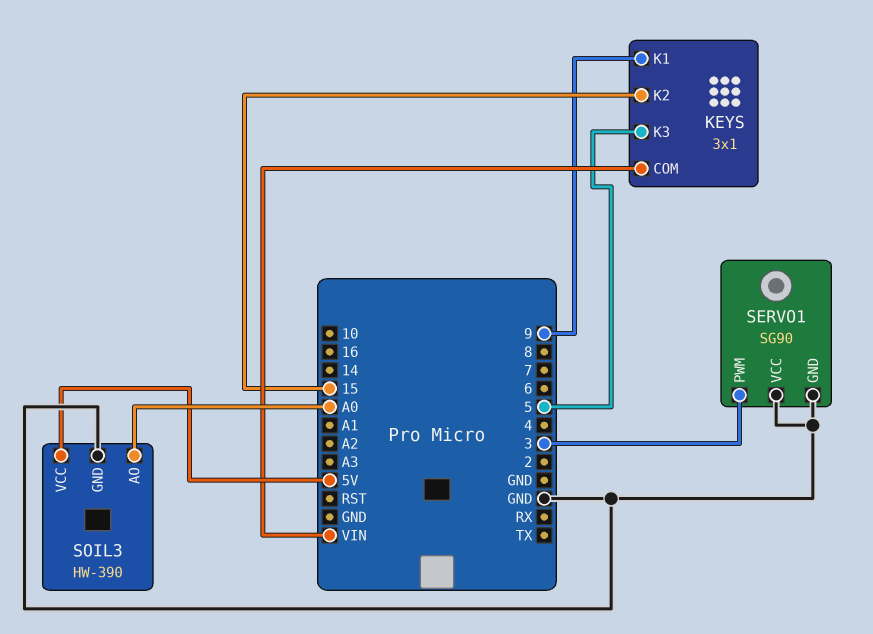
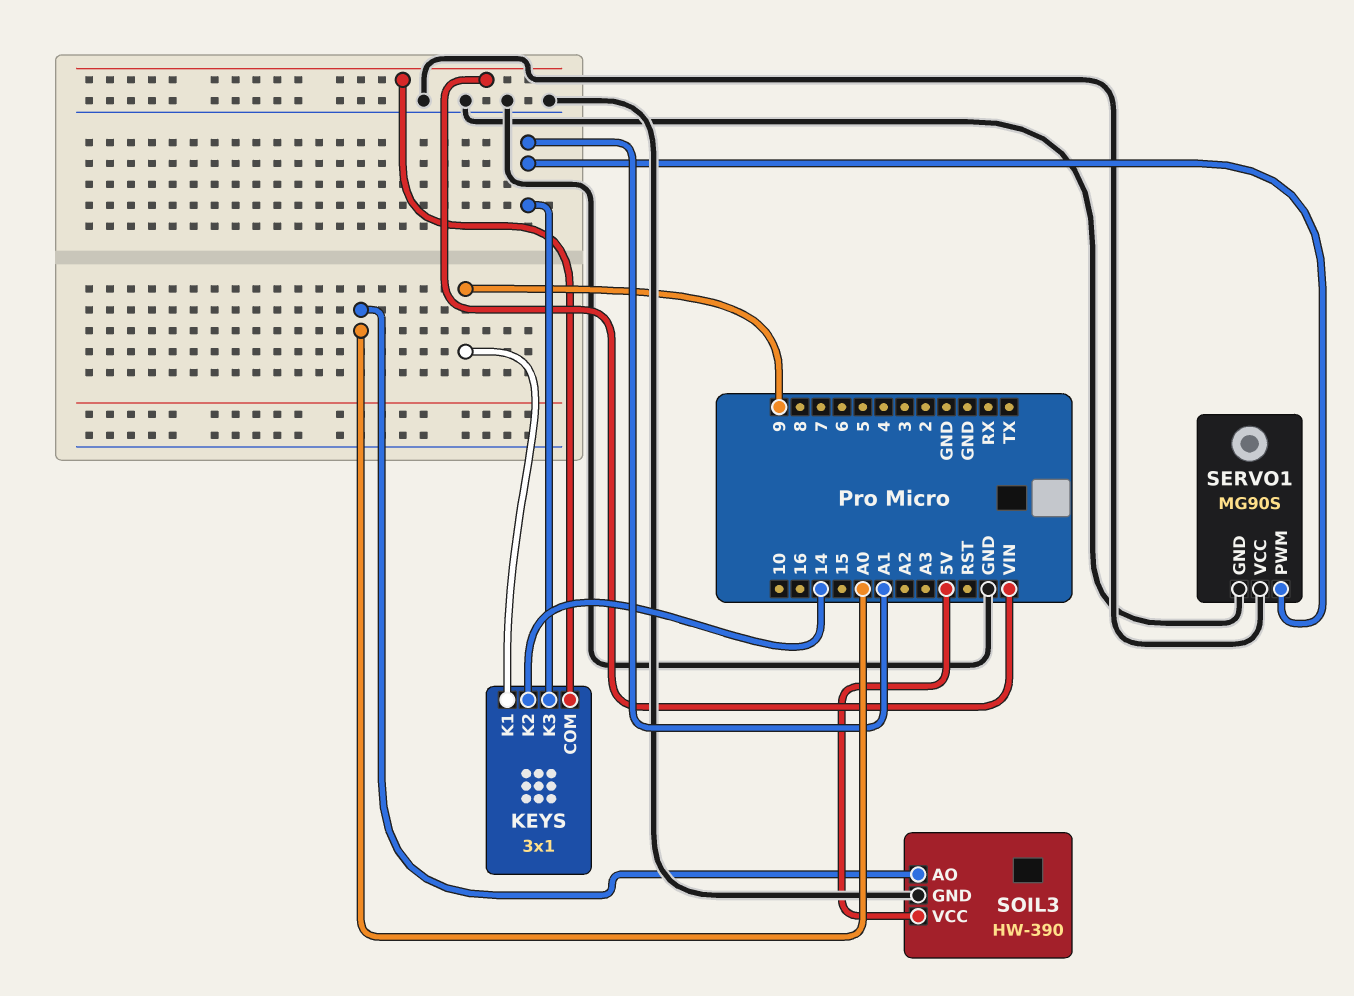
KEYS pin K2: 15 -> 14
KEYS pin K3: 5 -> A1
SERVO1: SG90 -> MG90S
SERVO1 pin PWM: 3 -> A1

